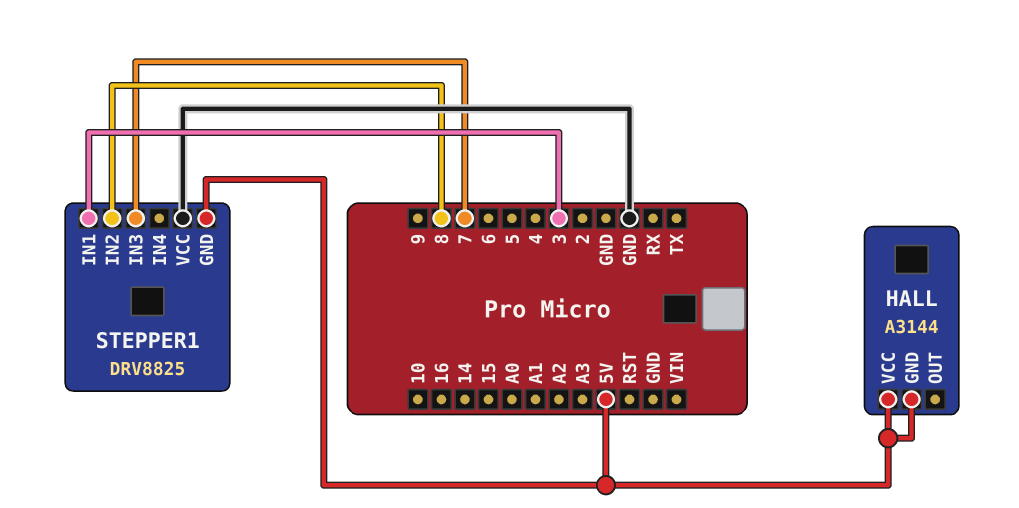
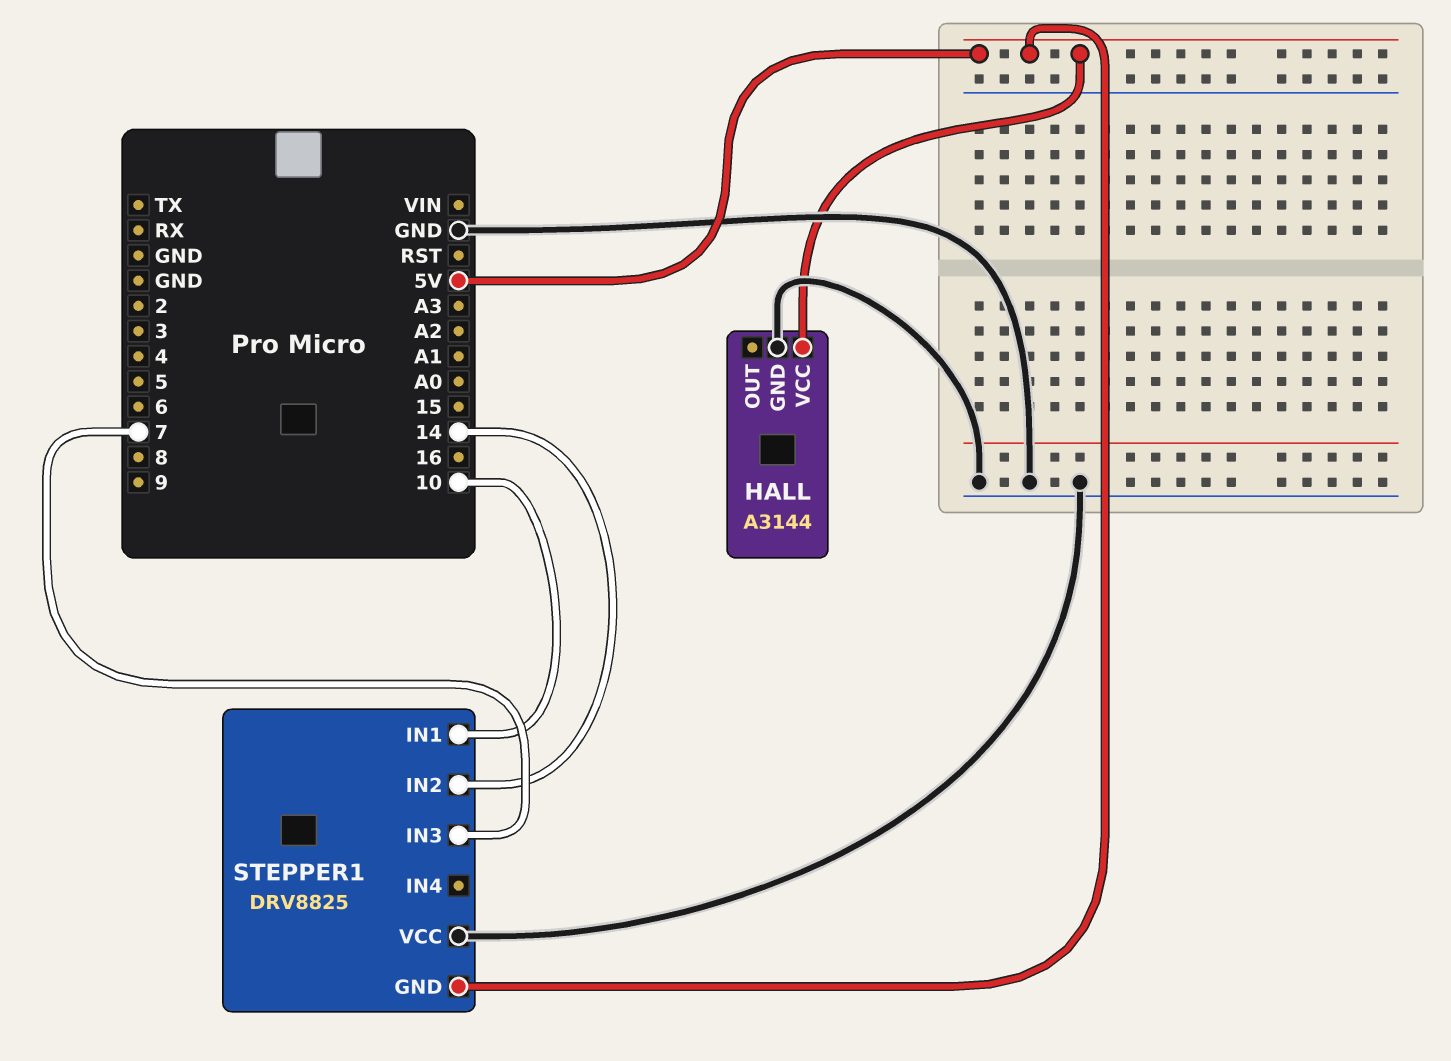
HALL pin GND: 5V -> GND
STEPPER1 pin IN1: 3 -> 10
STEPPER1 pin IN2: 8 -> 14

